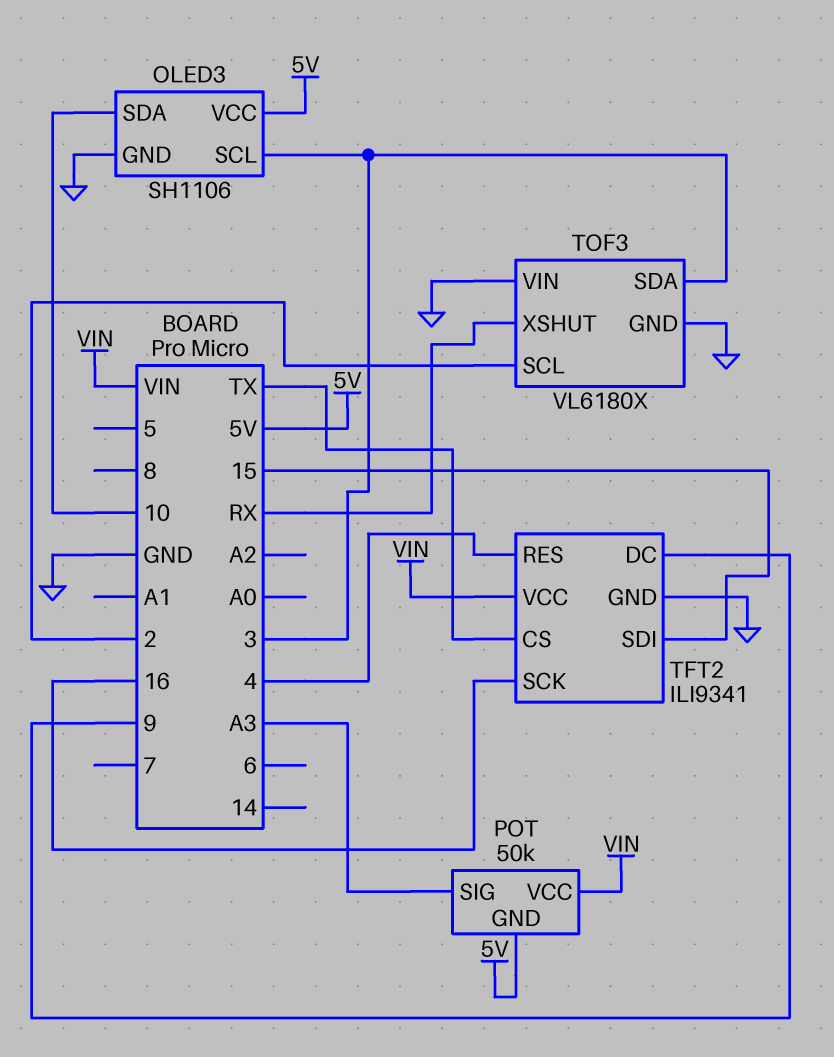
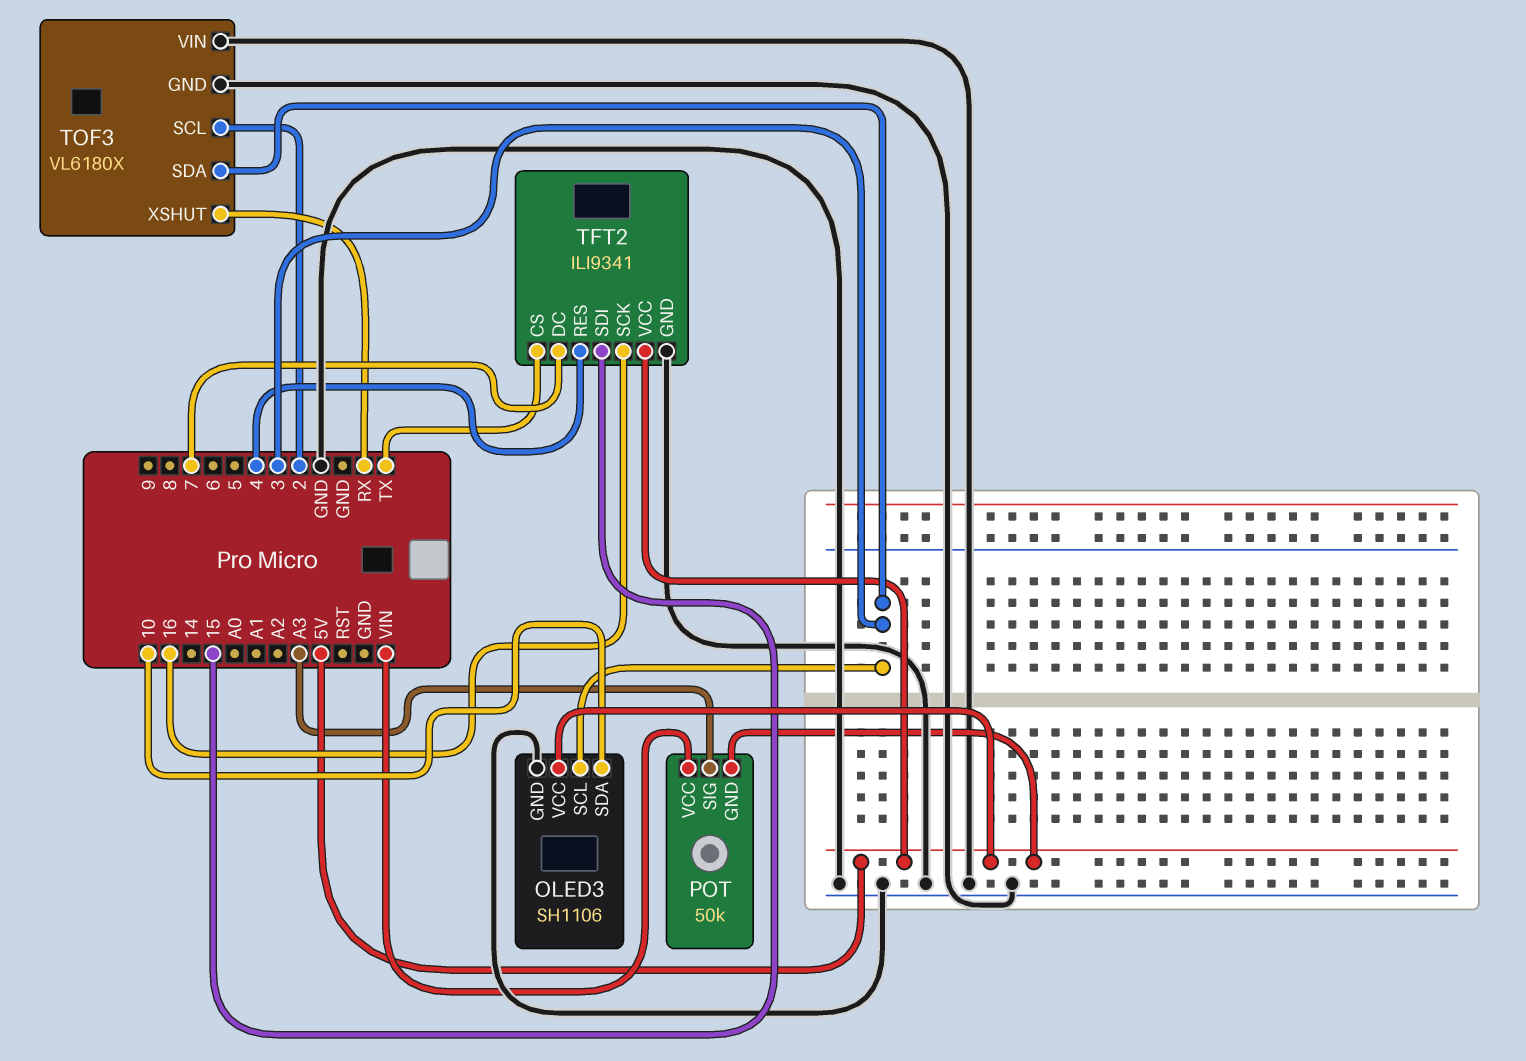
TFT2 pin DC: 9 -> 7
TFT2 pin VCC: VIN -> 5V

